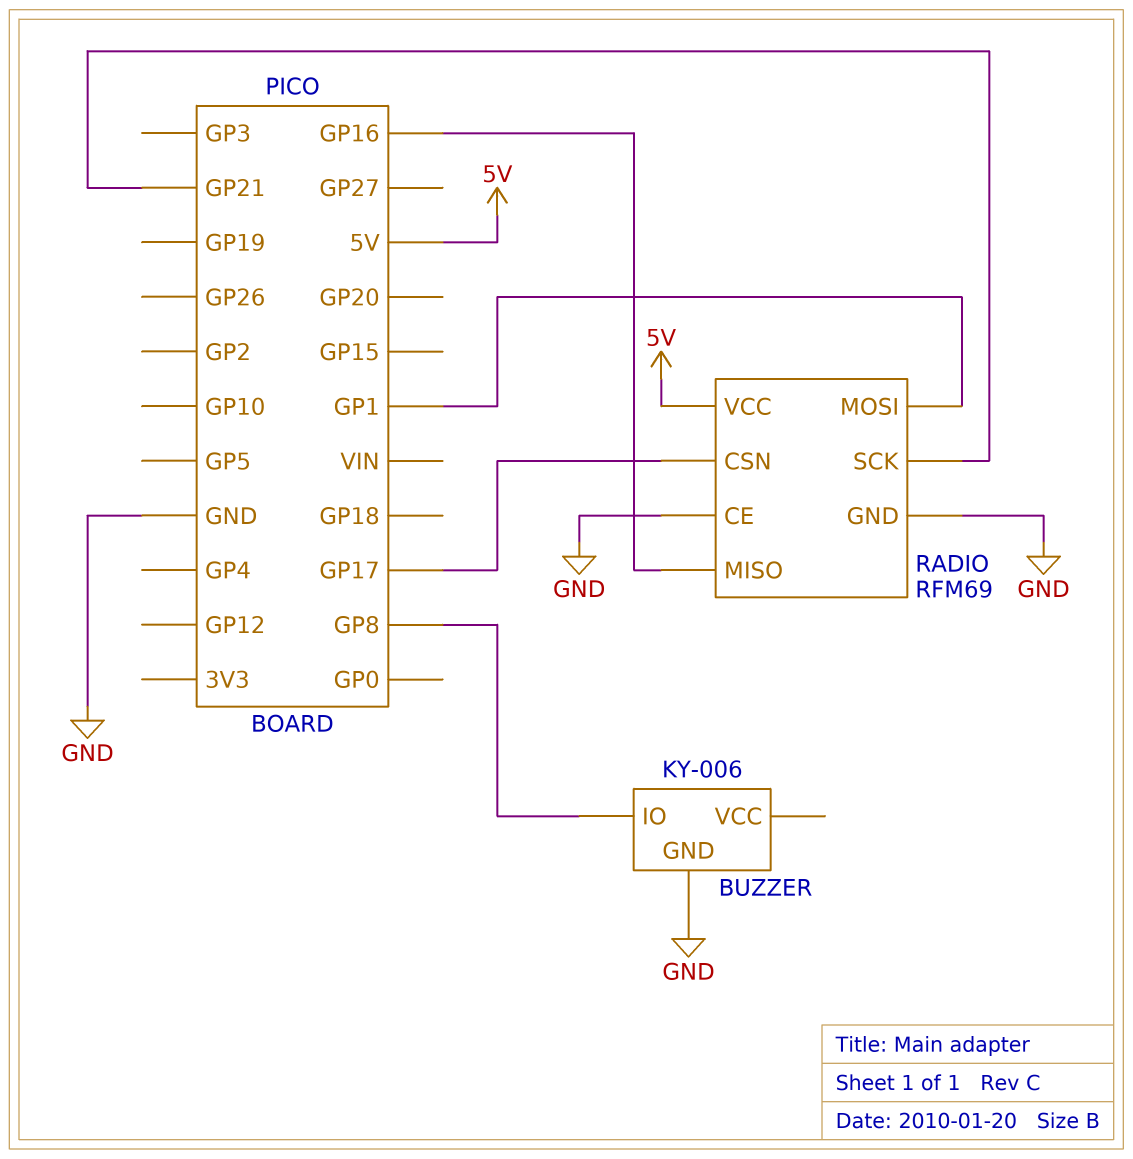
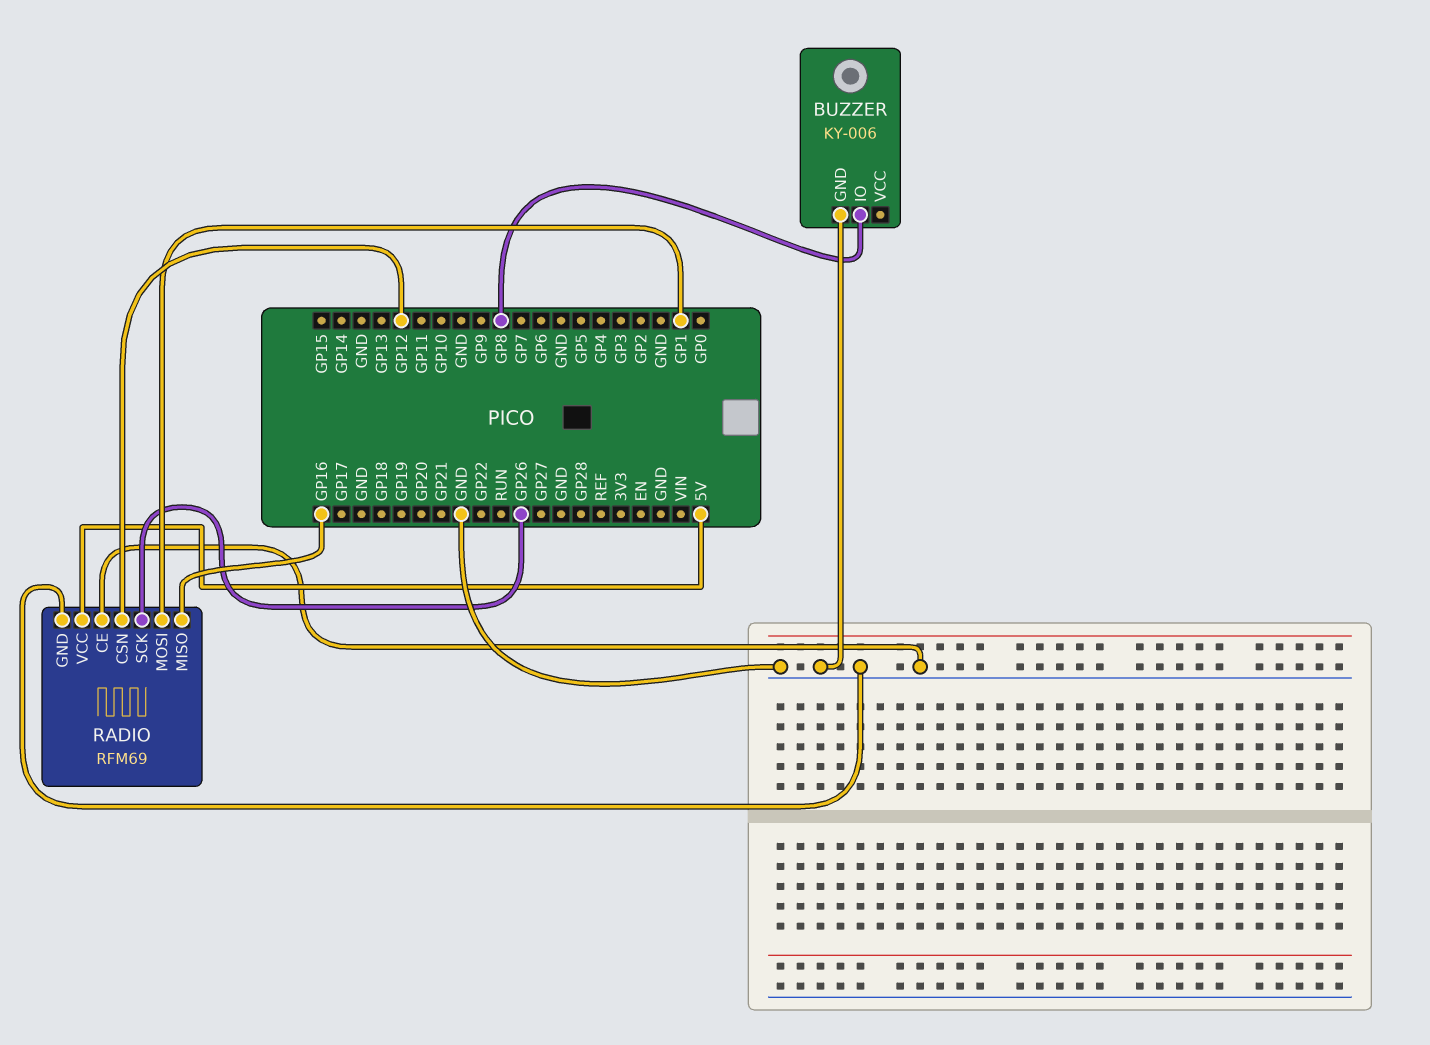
RADIO pin CSN: GP17 -> GP12
RADIO pin SCK: GP21 -> GP26

